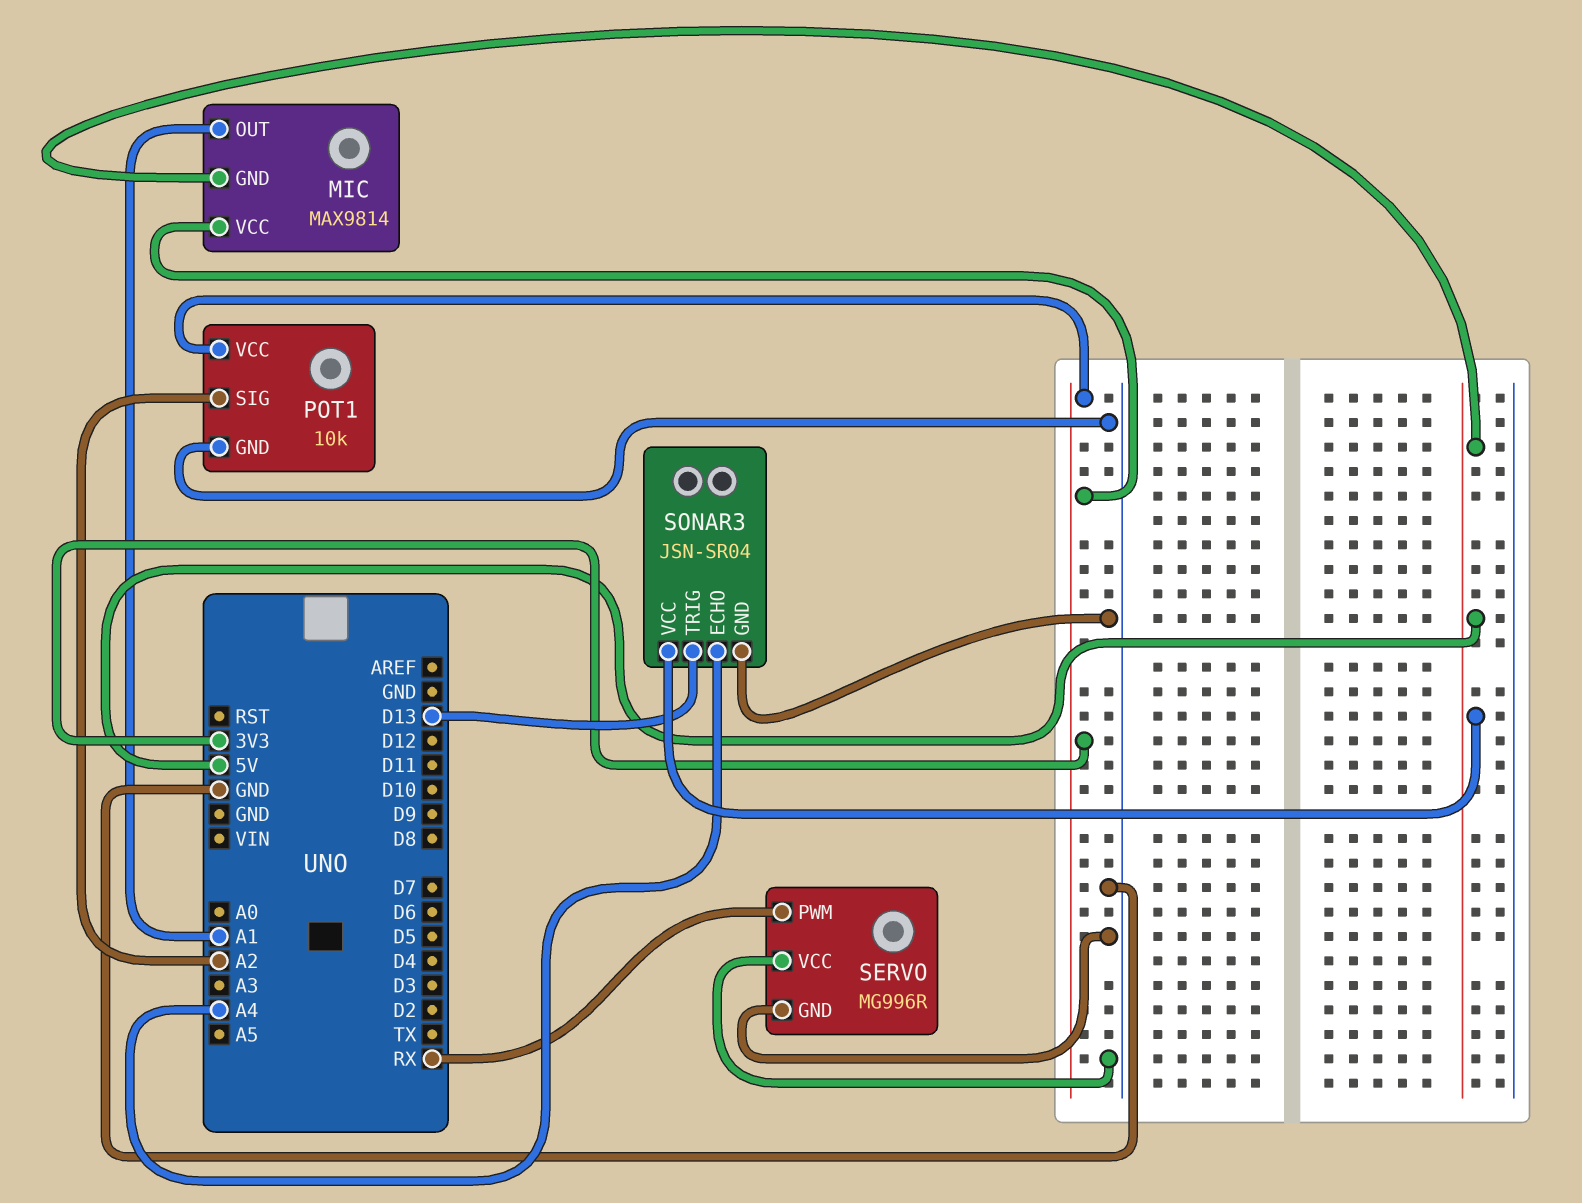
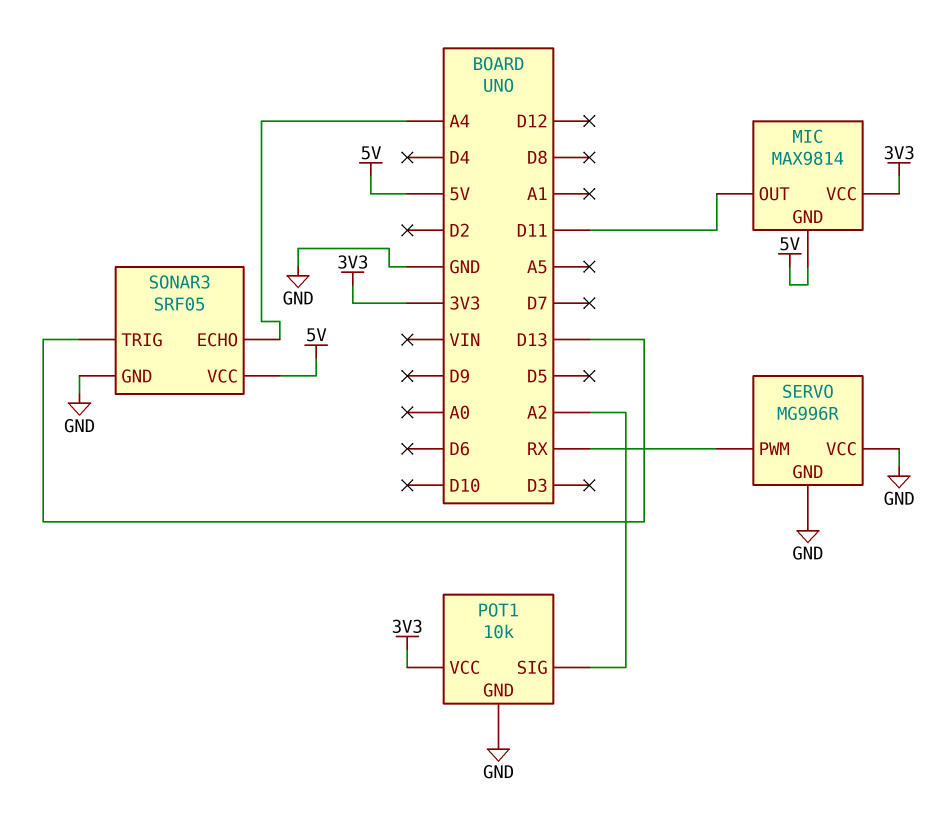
MIC pin OUT: A1 -> D11
SONAR3: JSN-SR04 -> SRF05

